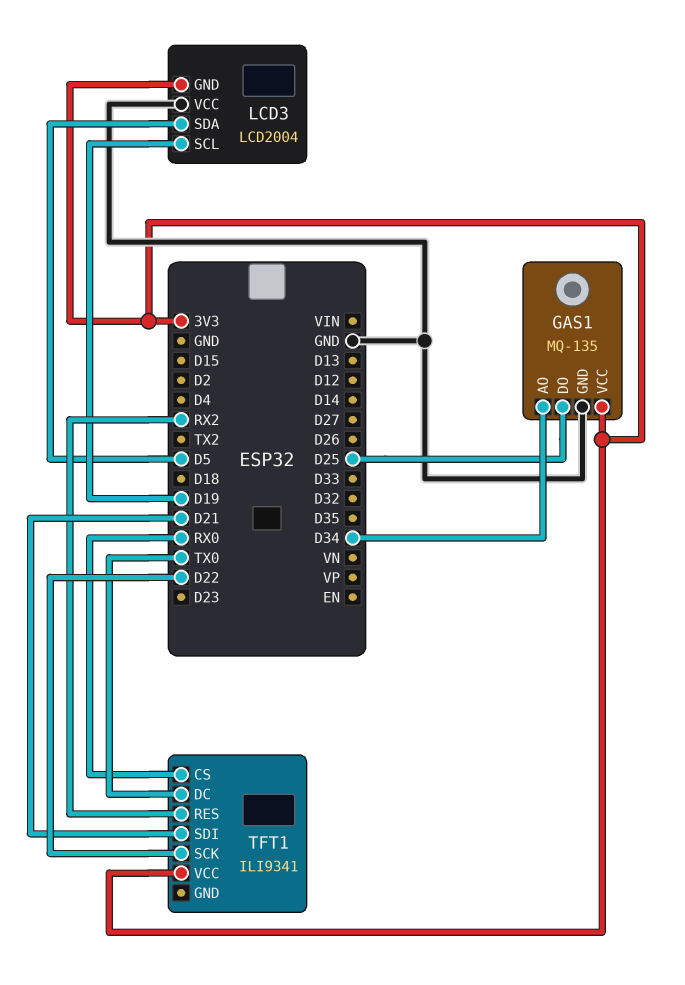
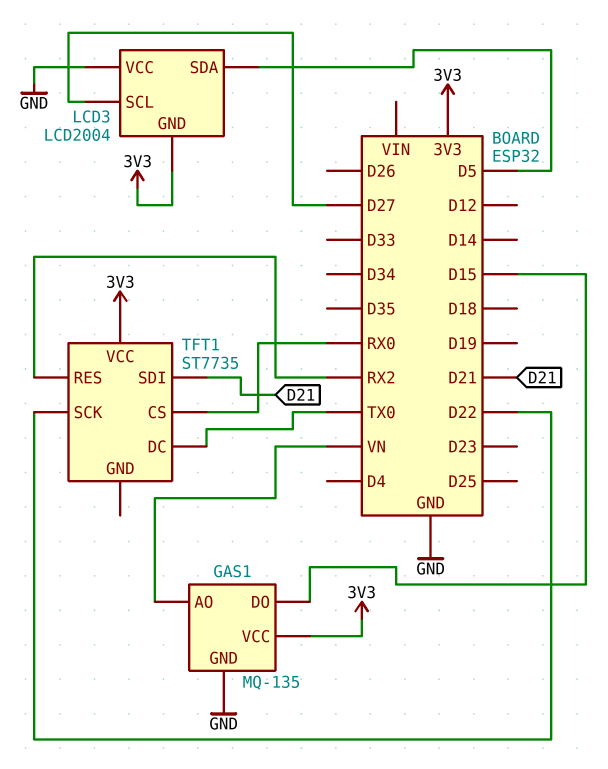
GAS1 pin AO: D34 -> VN
GAS1 pin DO: D25 -> D15
LCD3 pin SCL: D19 -> D27
TFT1: ILI9341 -> ST7735

